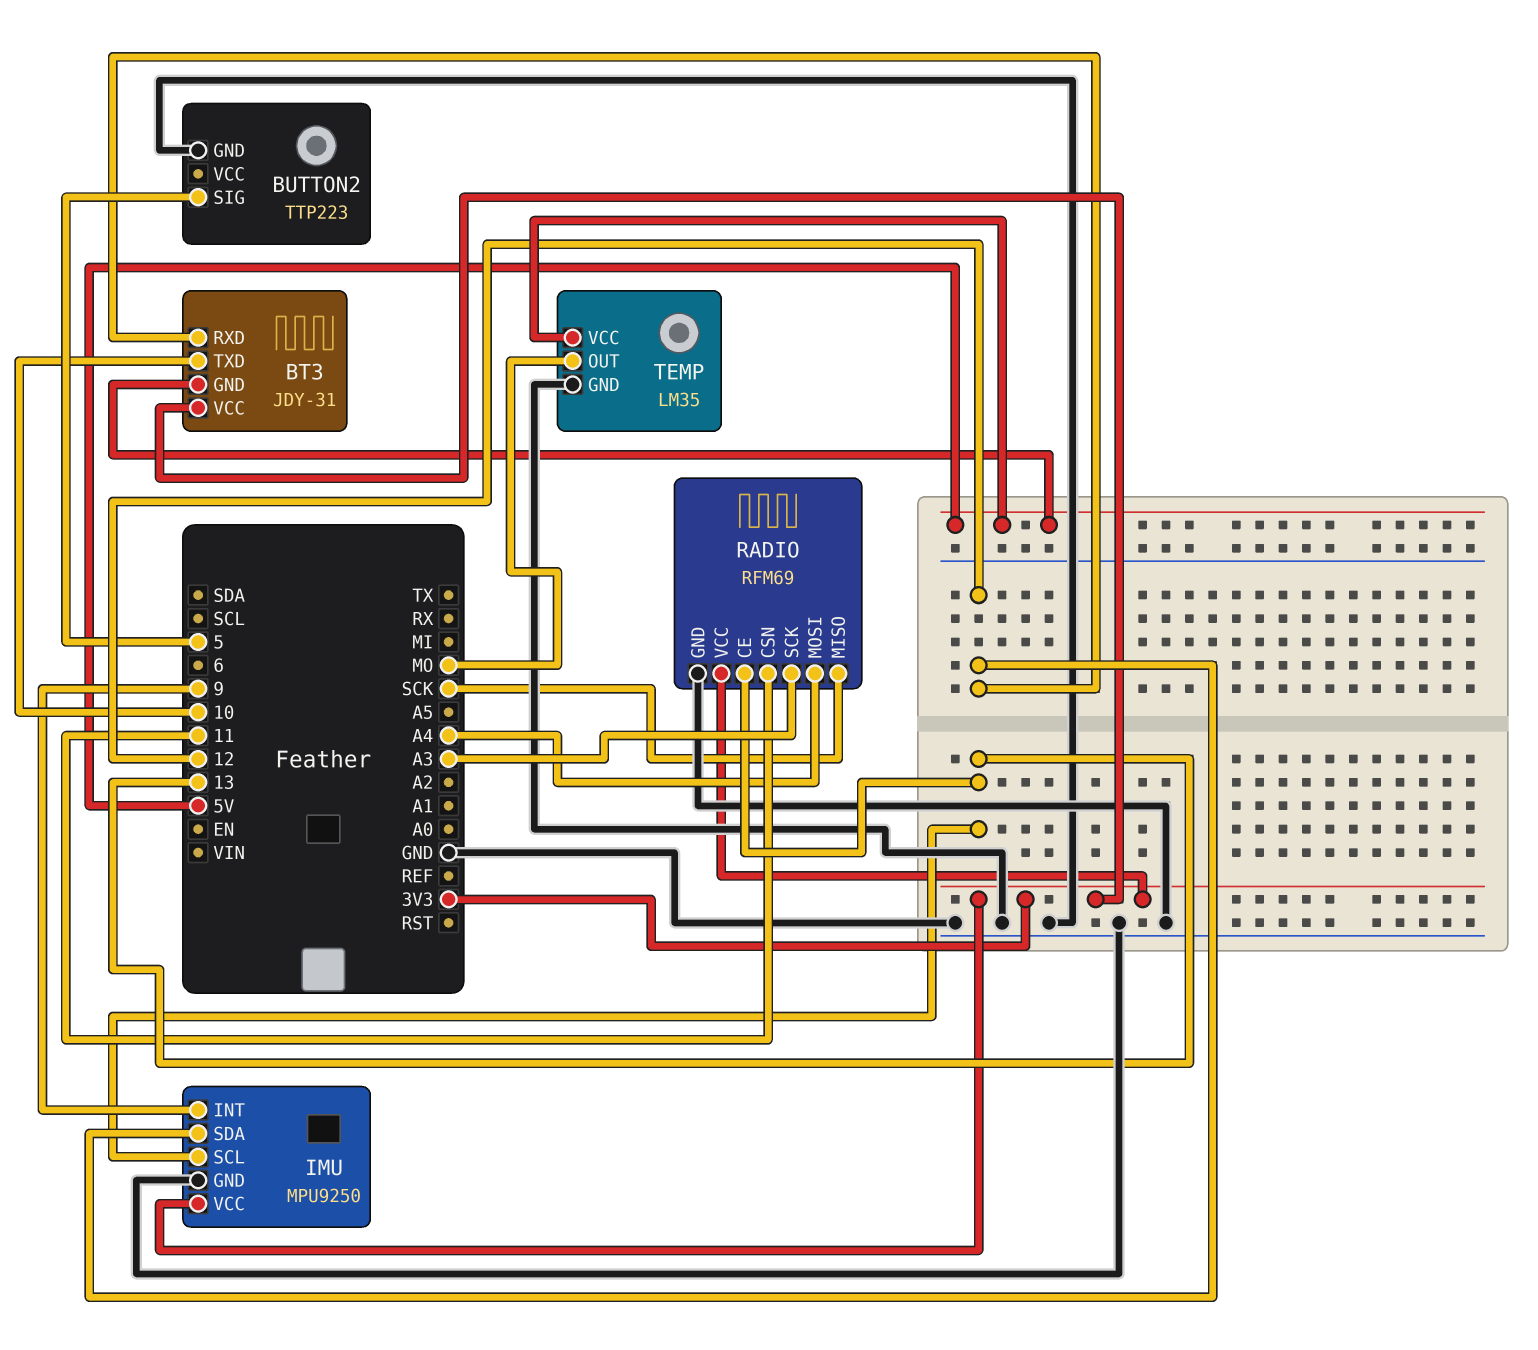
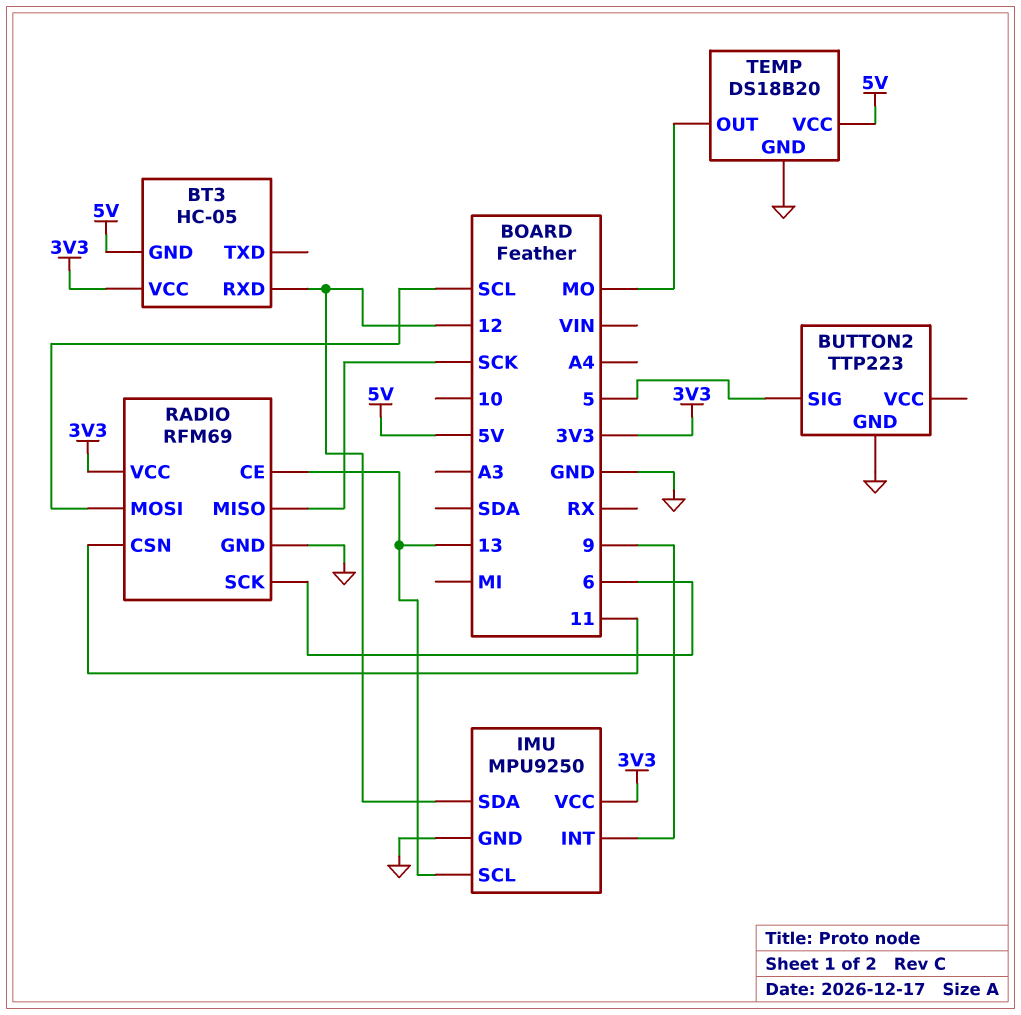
BT3: JDY-31 -> HC-05
BT3 pin TXD: 10 -> none
RADIO pin MOSI: A4 -> SCL
RADIO pin SCK: A3 -> 6
TEMP: LM35 -> DS18B20

